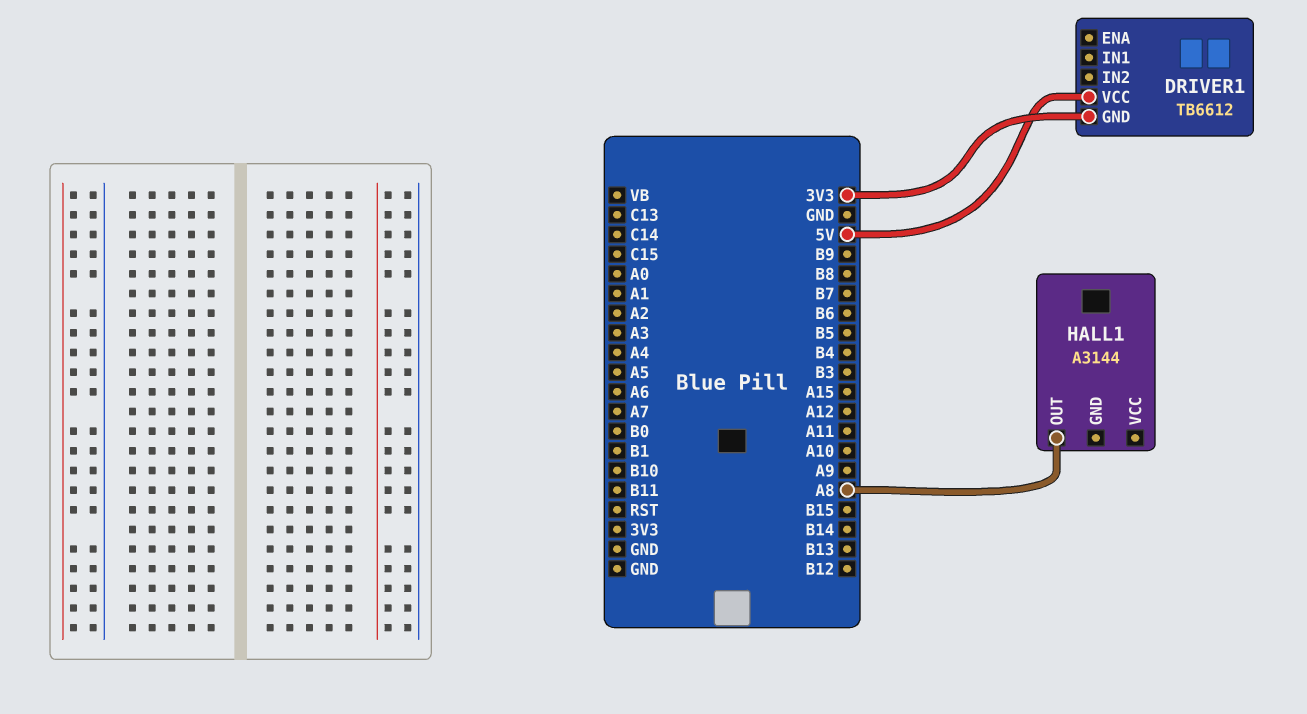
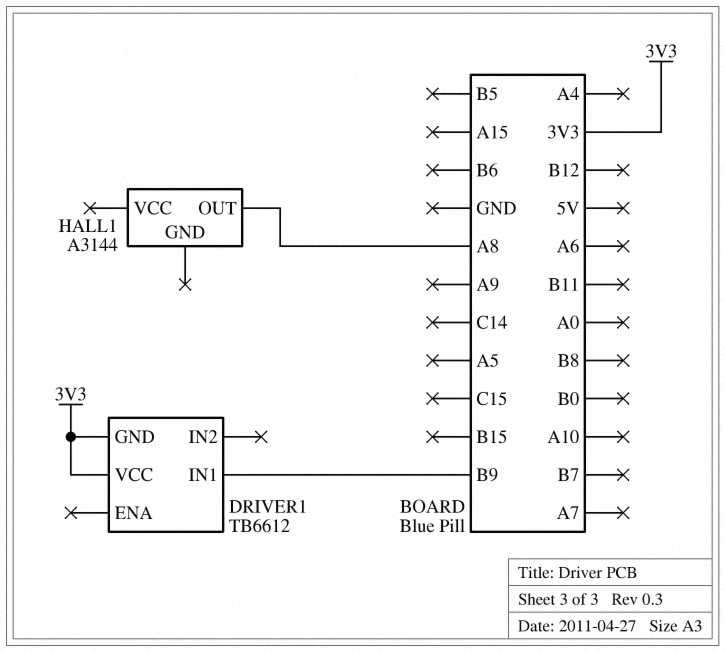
DRIVER1 pin IN1: none -> B9
DRIVER1 pin VCC: 5V -> 3V3

